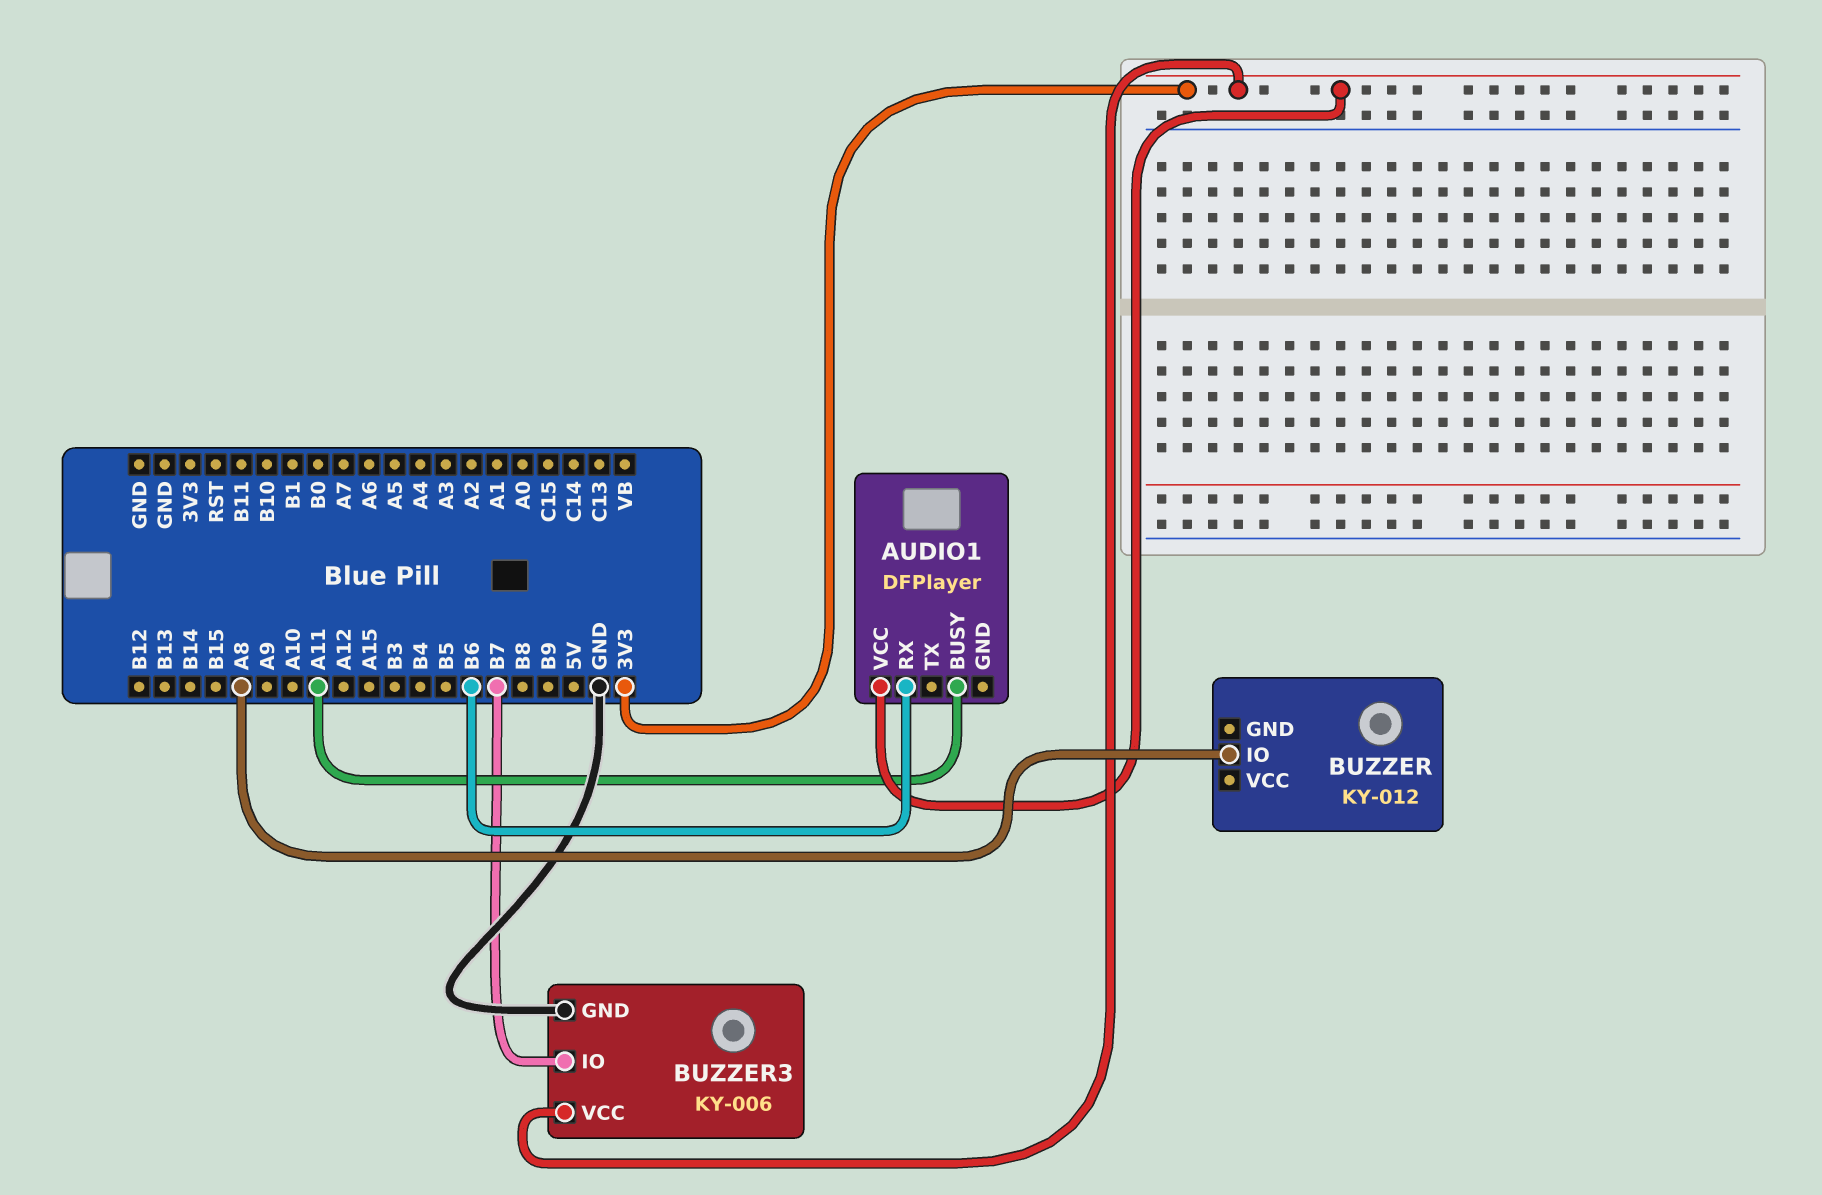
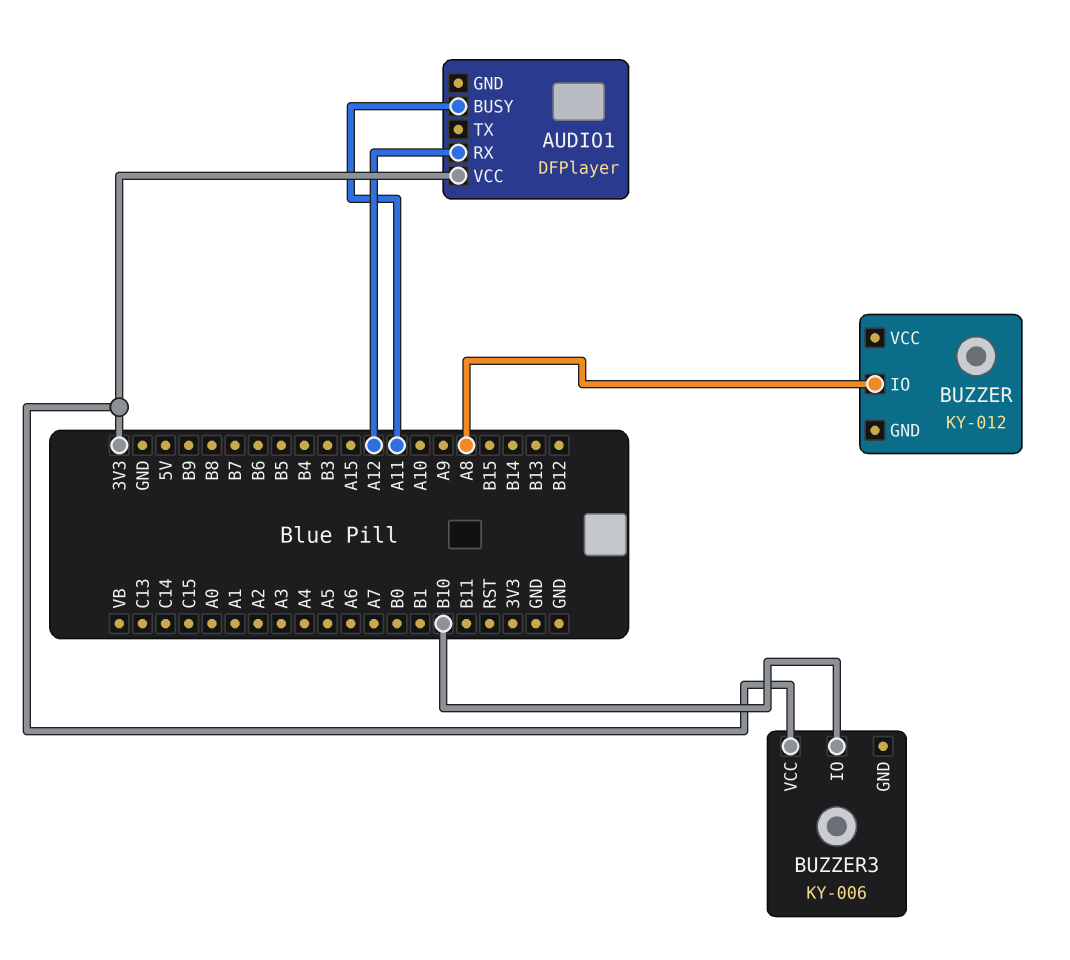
AUDIO1 pin RX: B6 -> A12
BUZZER3 pin GND: GND -> none
BUZZER3 pin IO: B7 -> B10

